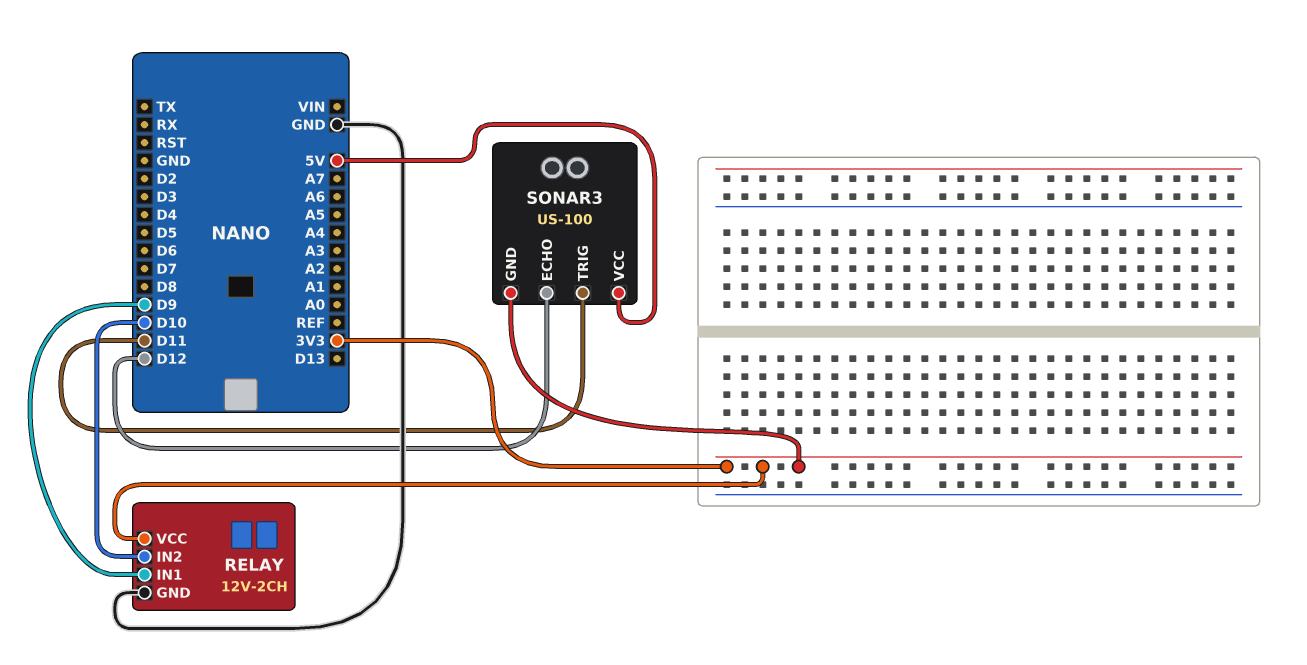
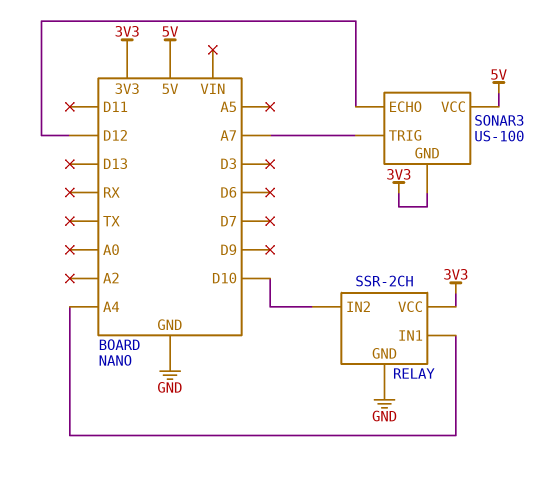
RELAY: 12V-2CH -> SSR-2CH
RELAY pin IN1: D9 -> A4
SONAR3 pin TRIG: D11 -> A7

